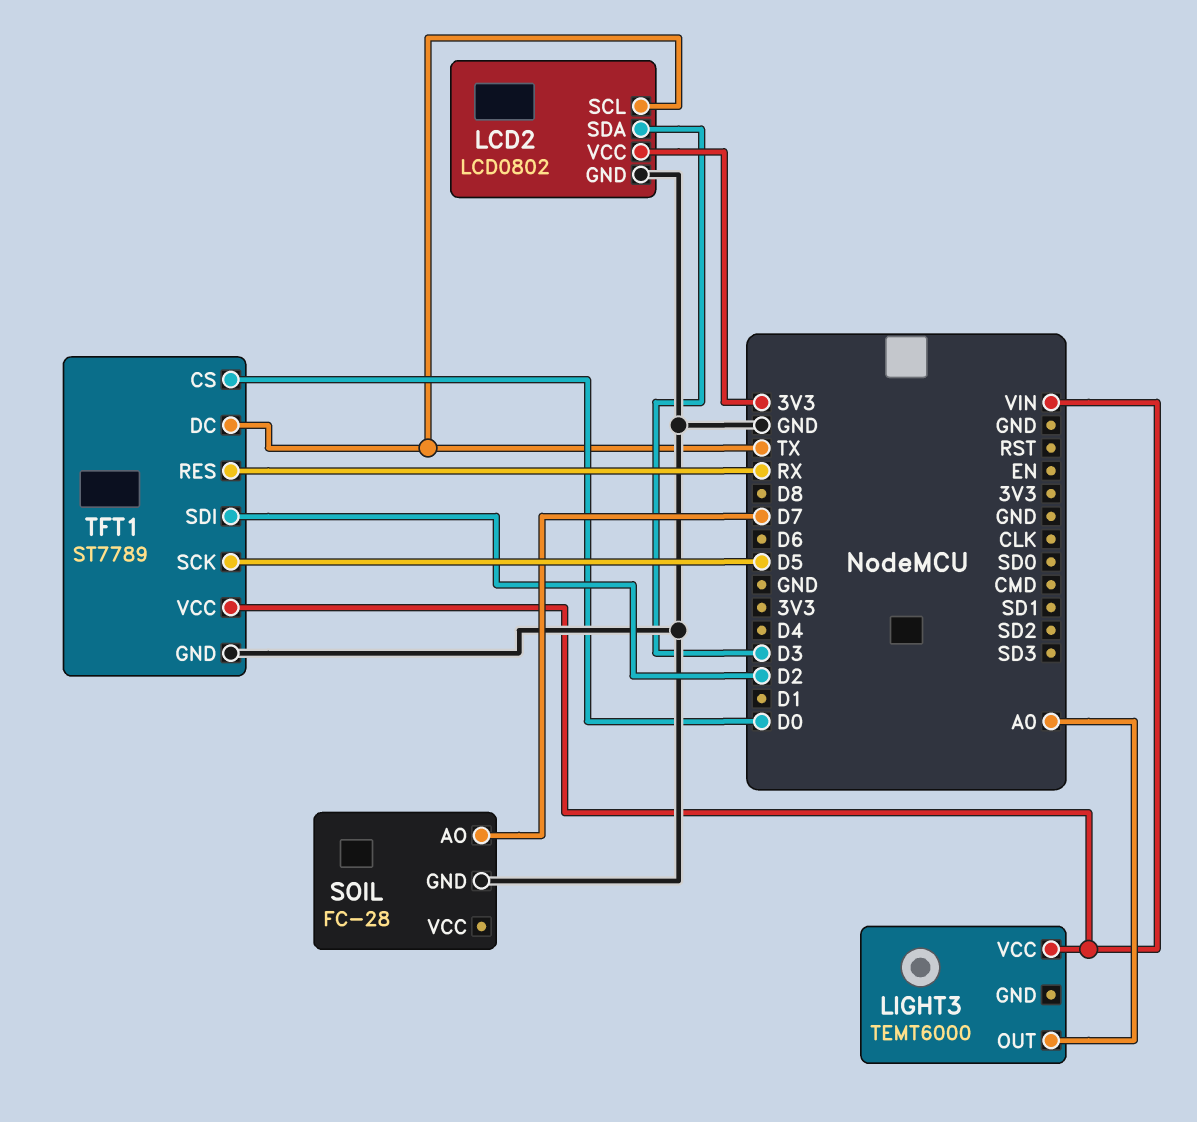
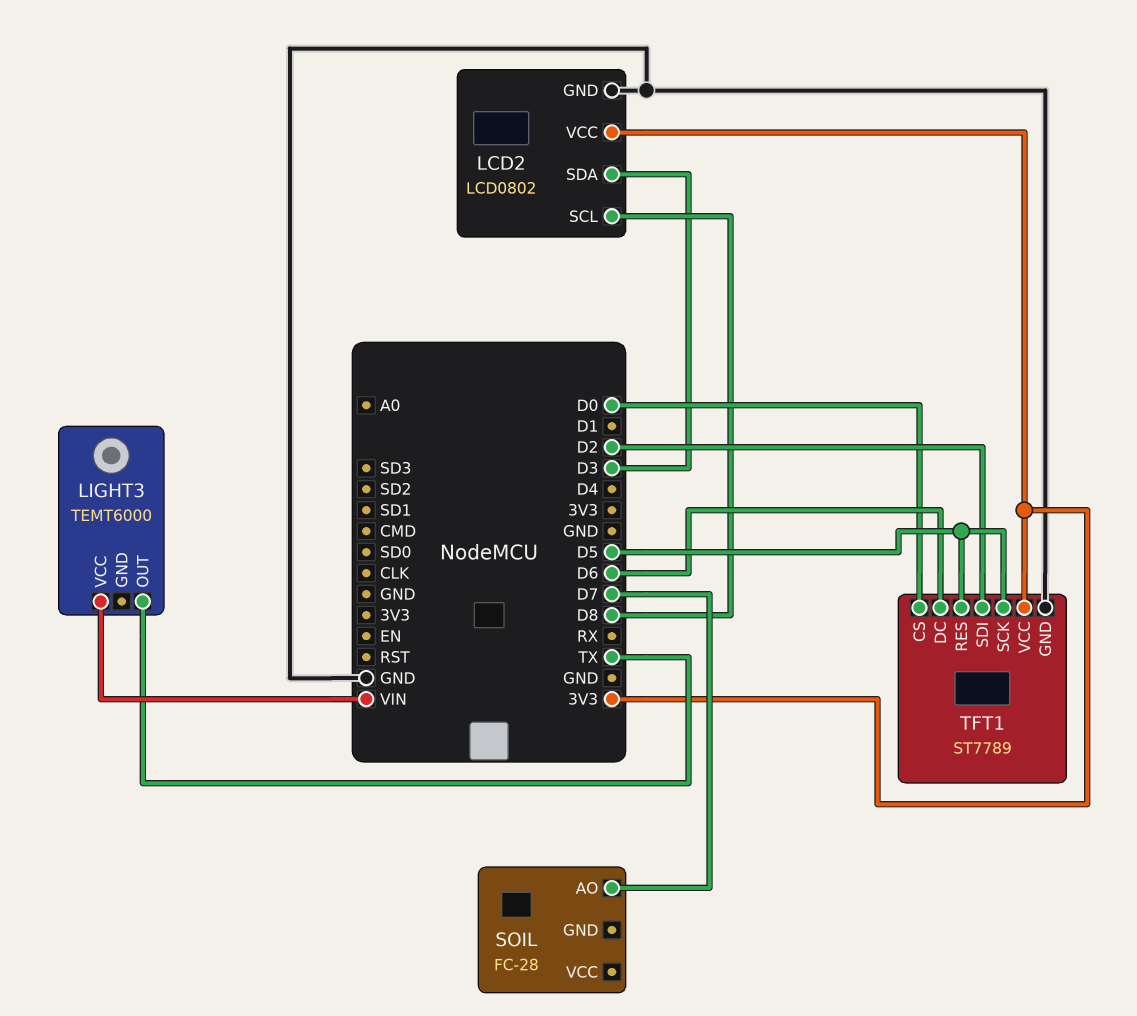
LCD2 pin SCL: TX -> D8
LIGHT3 pin OUT: A0 -> TX
SOIL pin GND: GND -> none
TFT1 pin DC: TX -> D6
TFT1 pin RES: RX -> D5
TFT1 pin VCC: VIN -> 3V3

